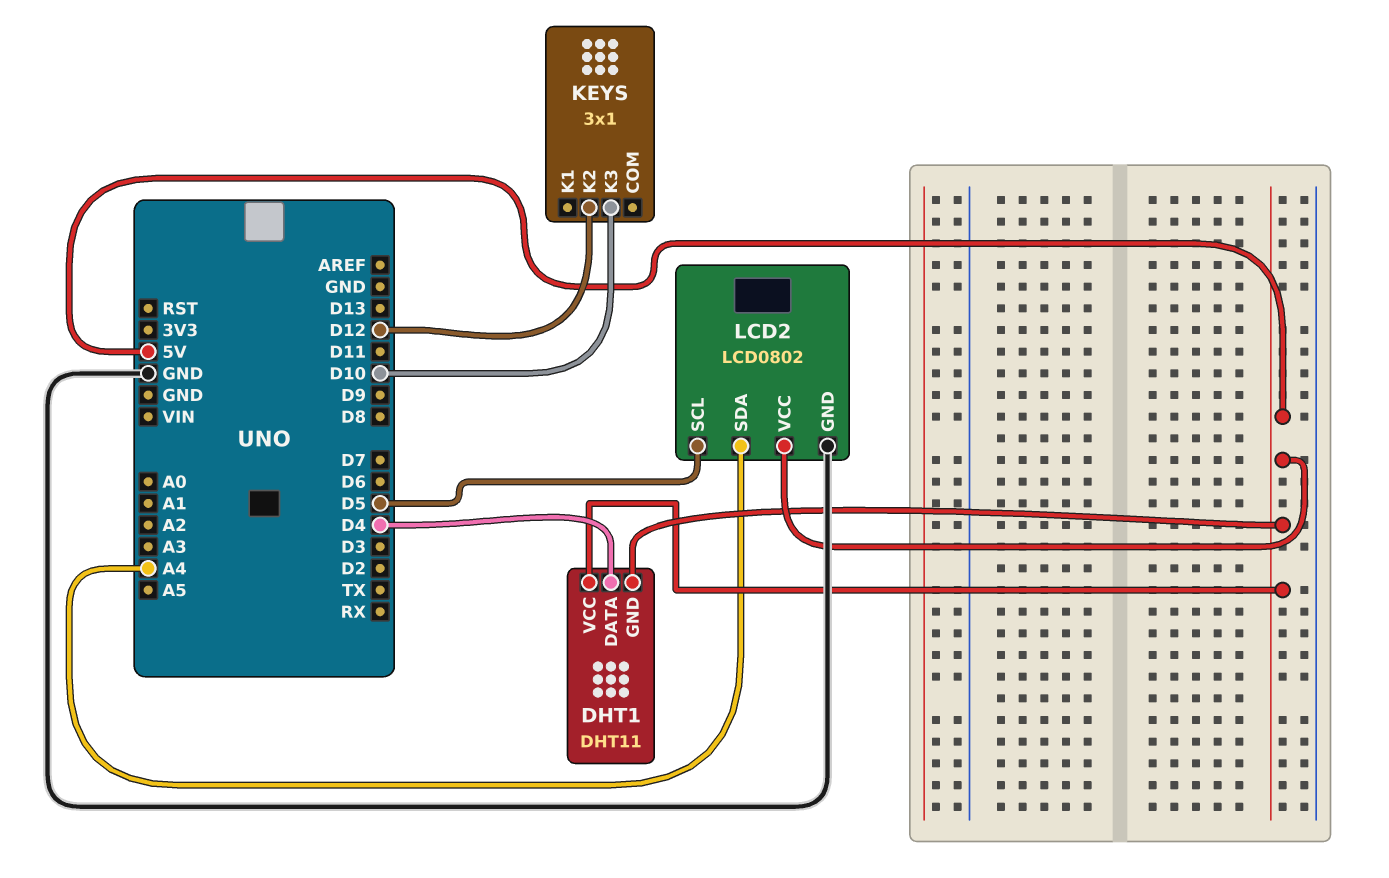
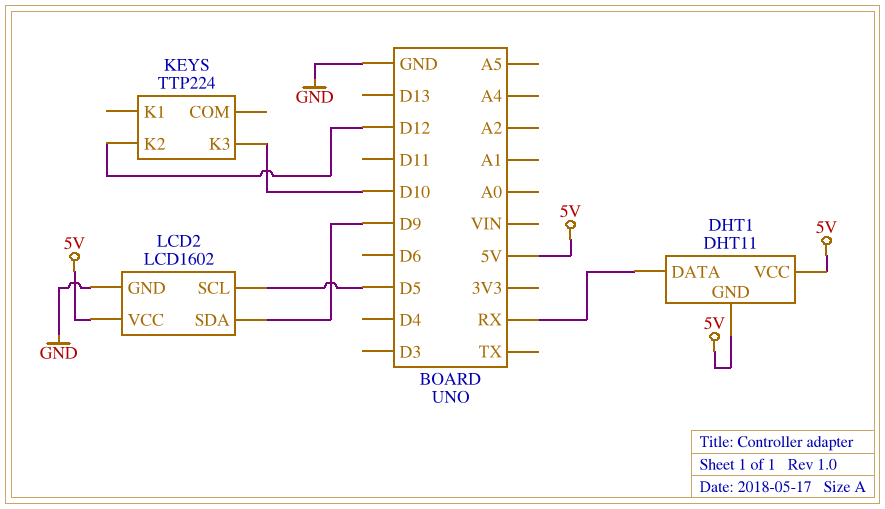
DHT1 pin DATA: D4 -> RX
KEYS: 3x1 -> TTP224
LCD2: LCD0802 -> LCD1602
LCD2 pin SDA: A4 -> D9

